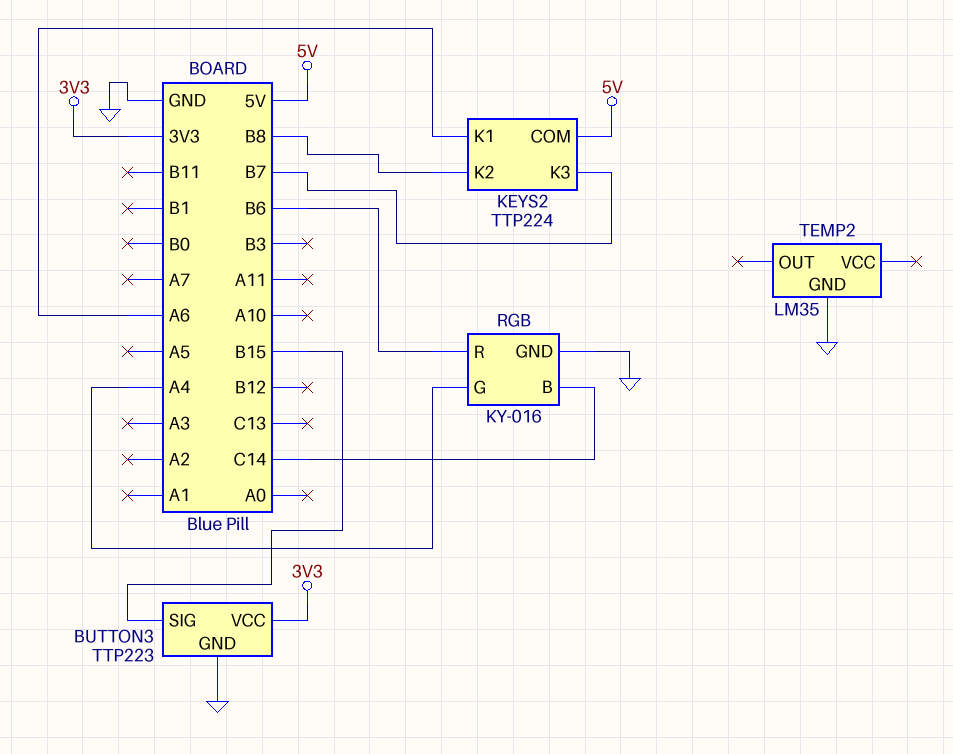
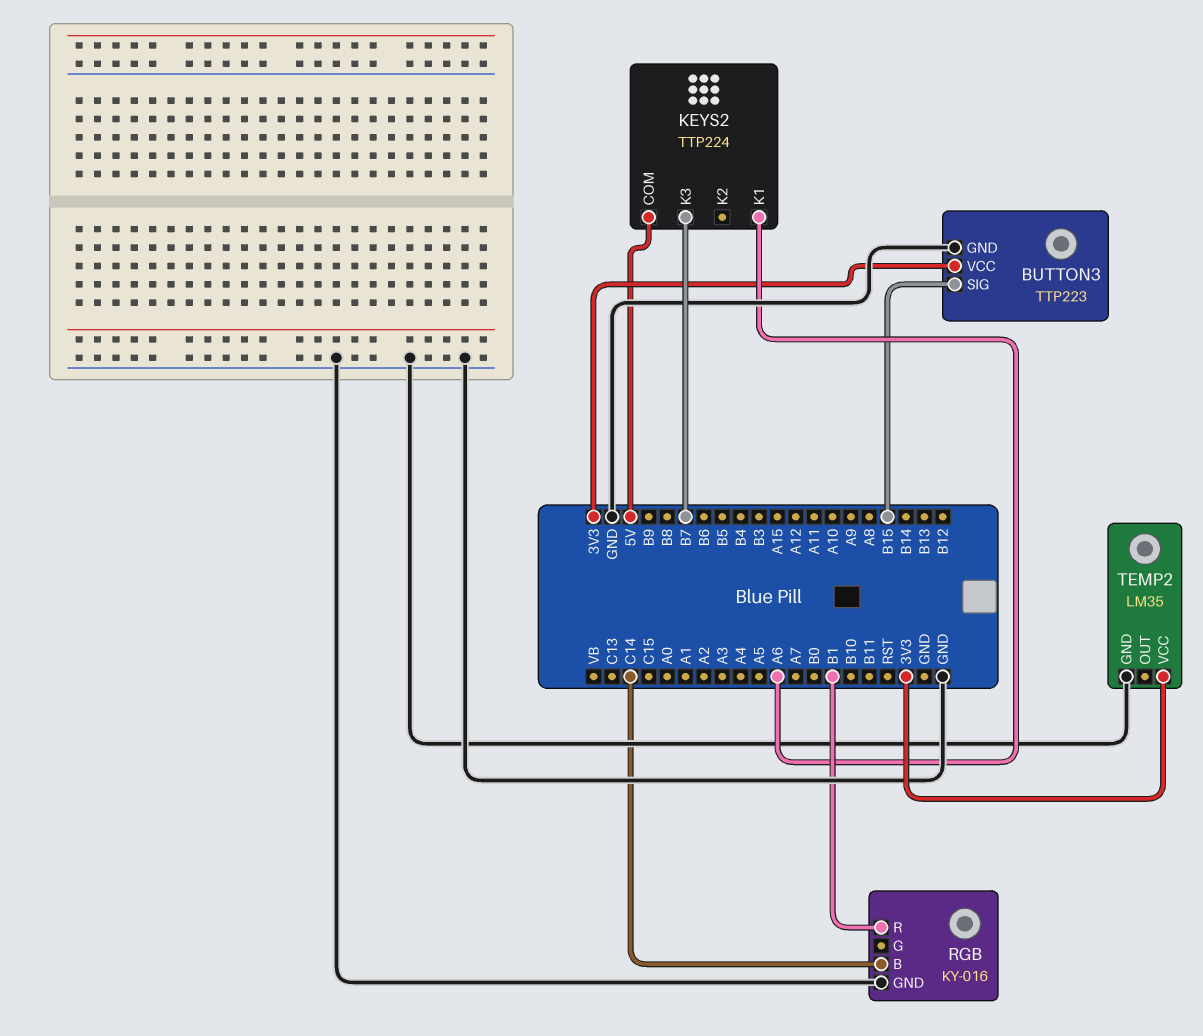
KEYS2 pin K2: B8 -> none
RGB pin G: A4 -> none
RGB pin R: B6 -> B1
TEMP2 pin VCC: none -> 3V3

